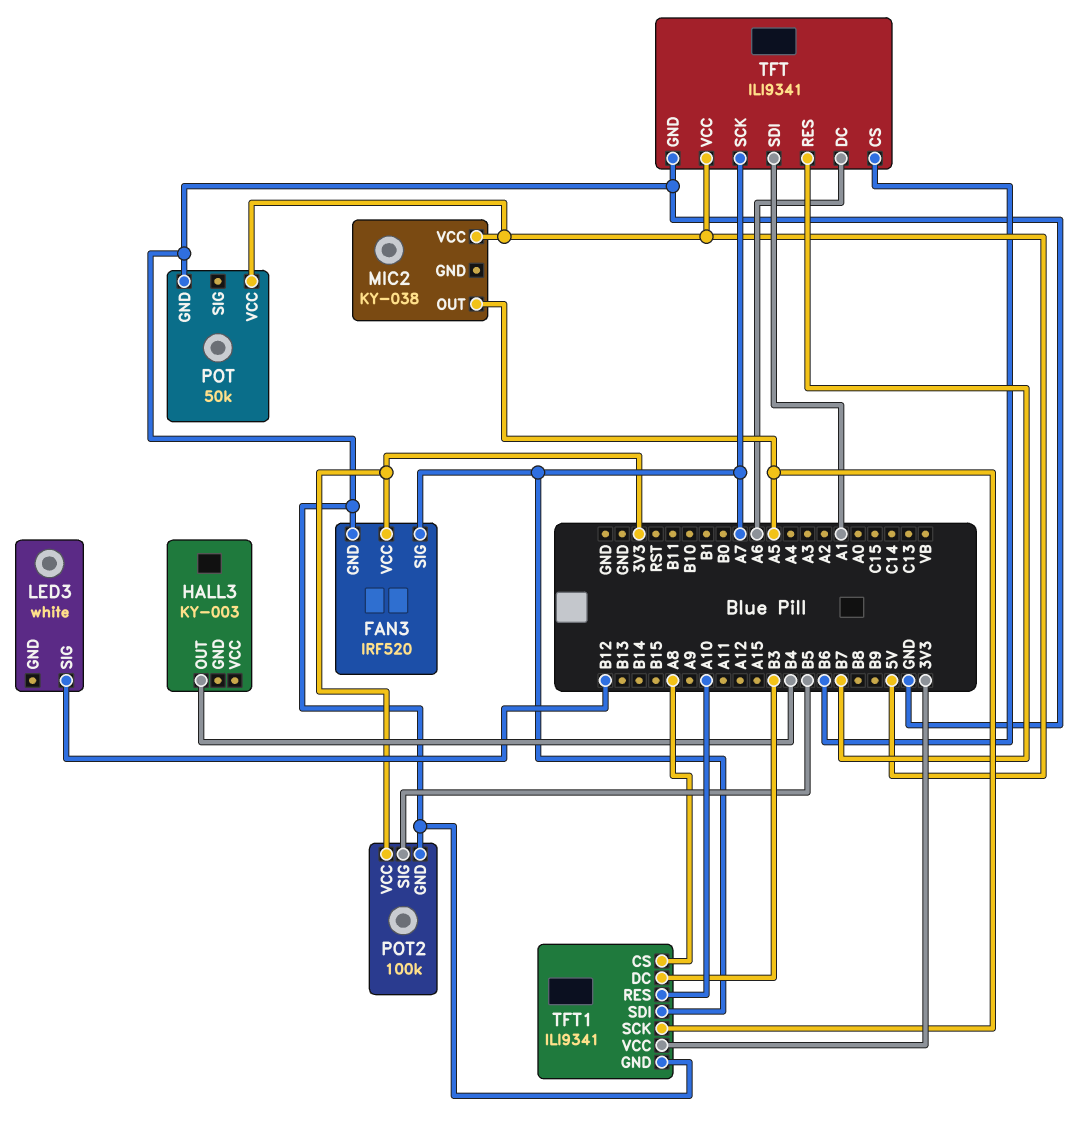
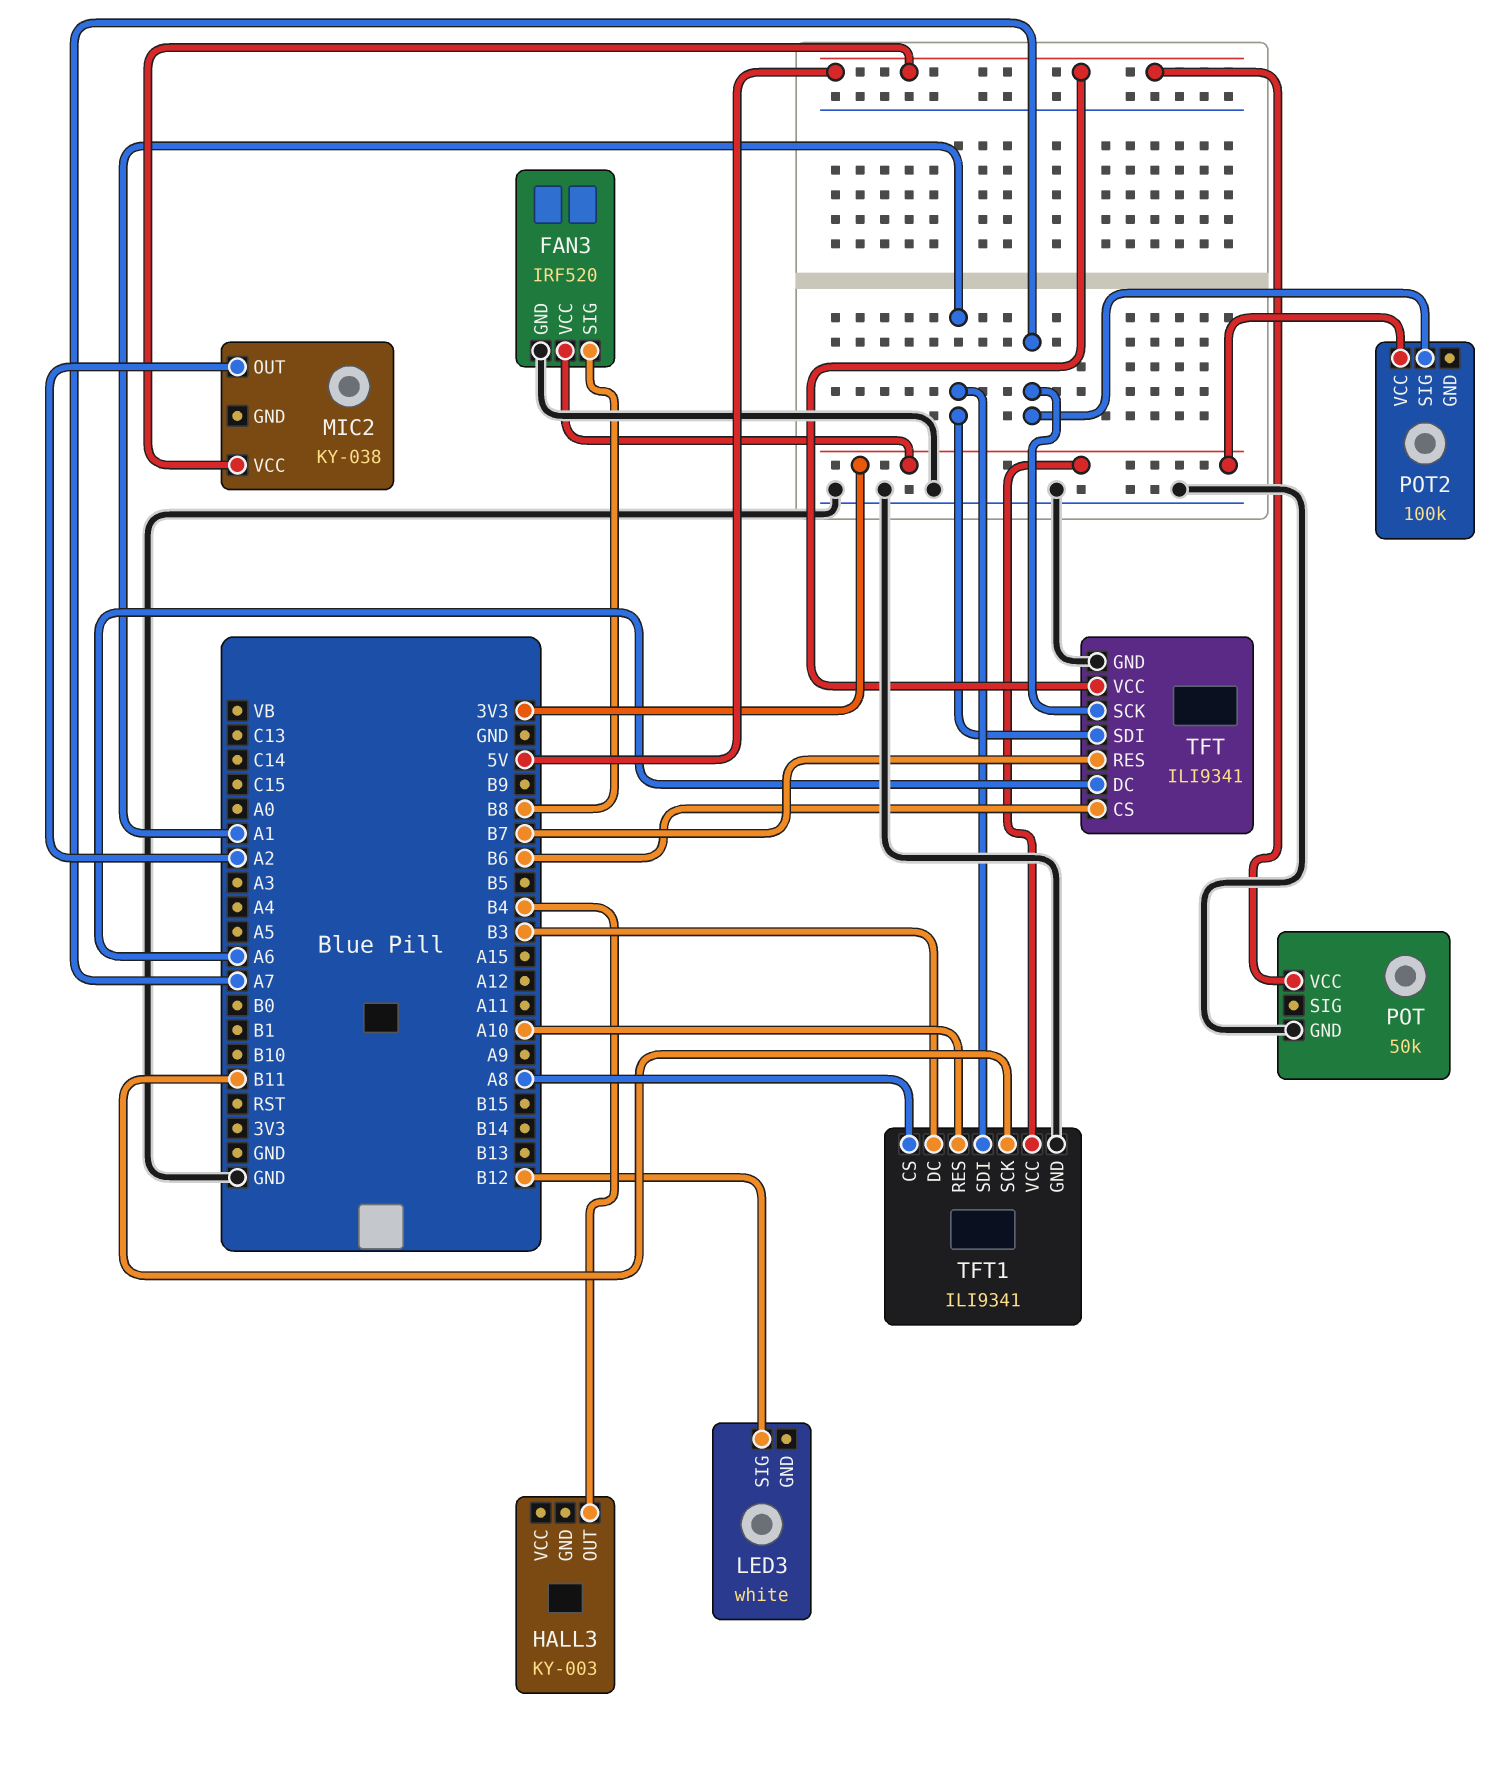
FAN3 pin SIG: A7 -> B8
MIC2 pin OUT: A5 -> A2
POT2 pin GND: GND -> none
POT2 pin SIG: B5 -> A7
TFT1 pin SCK: A5 -> B11
TFT1 pin SDI: A7 -> A1

